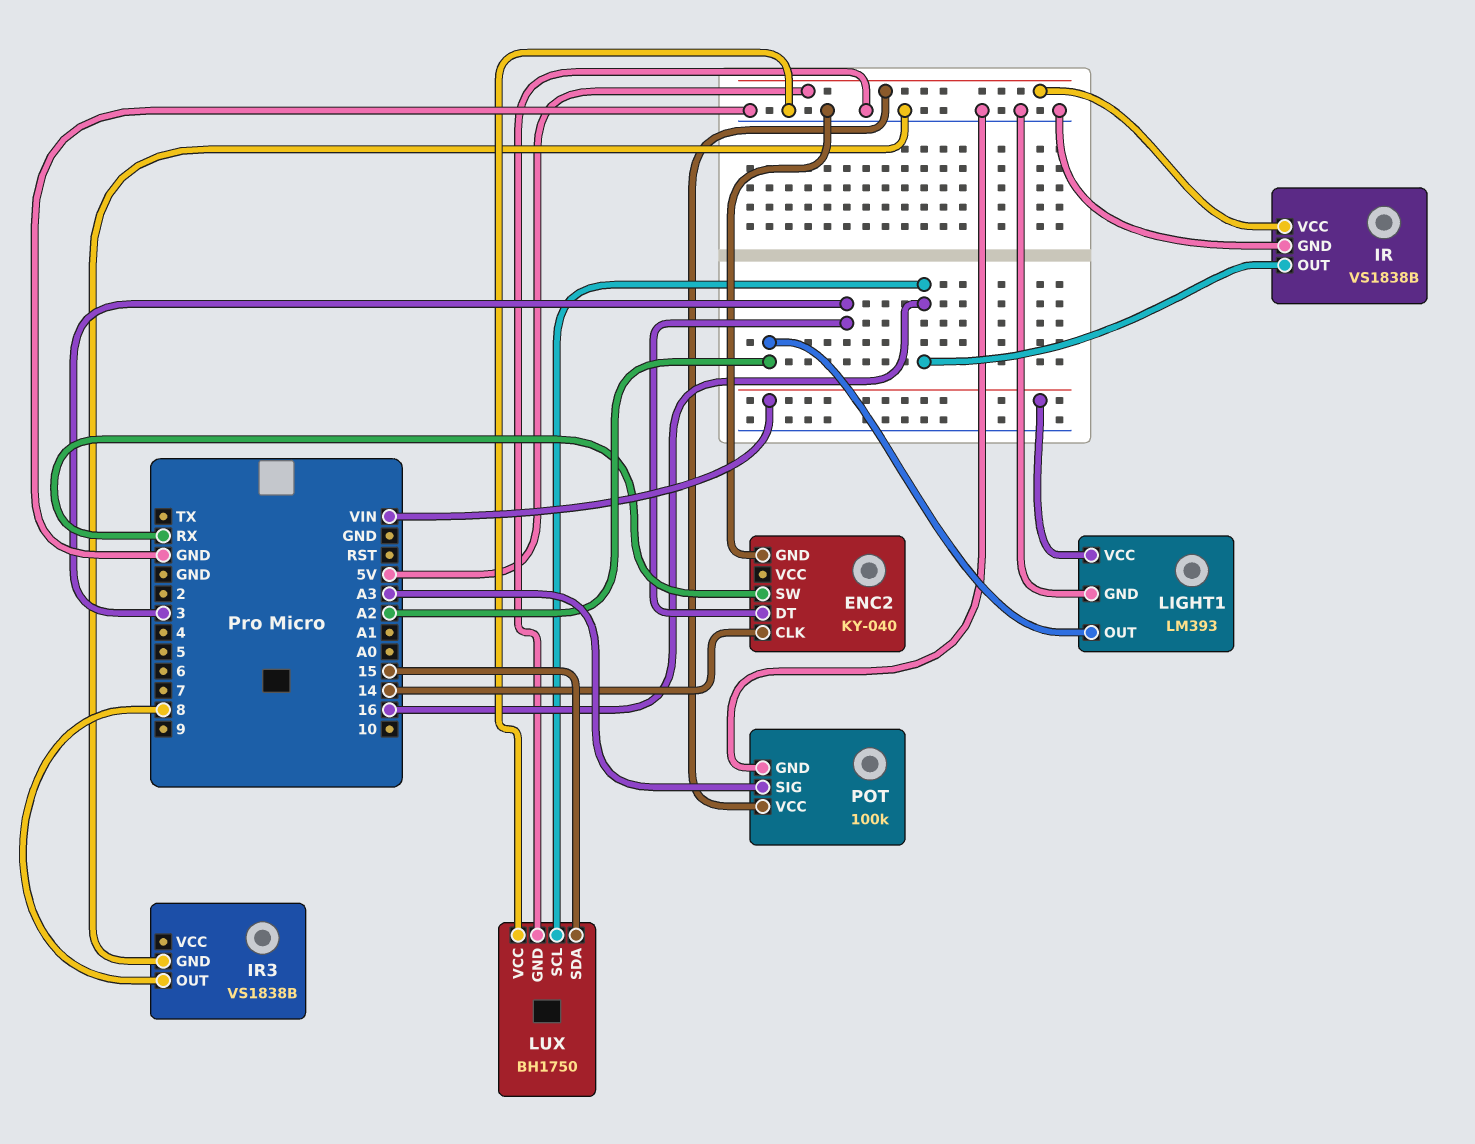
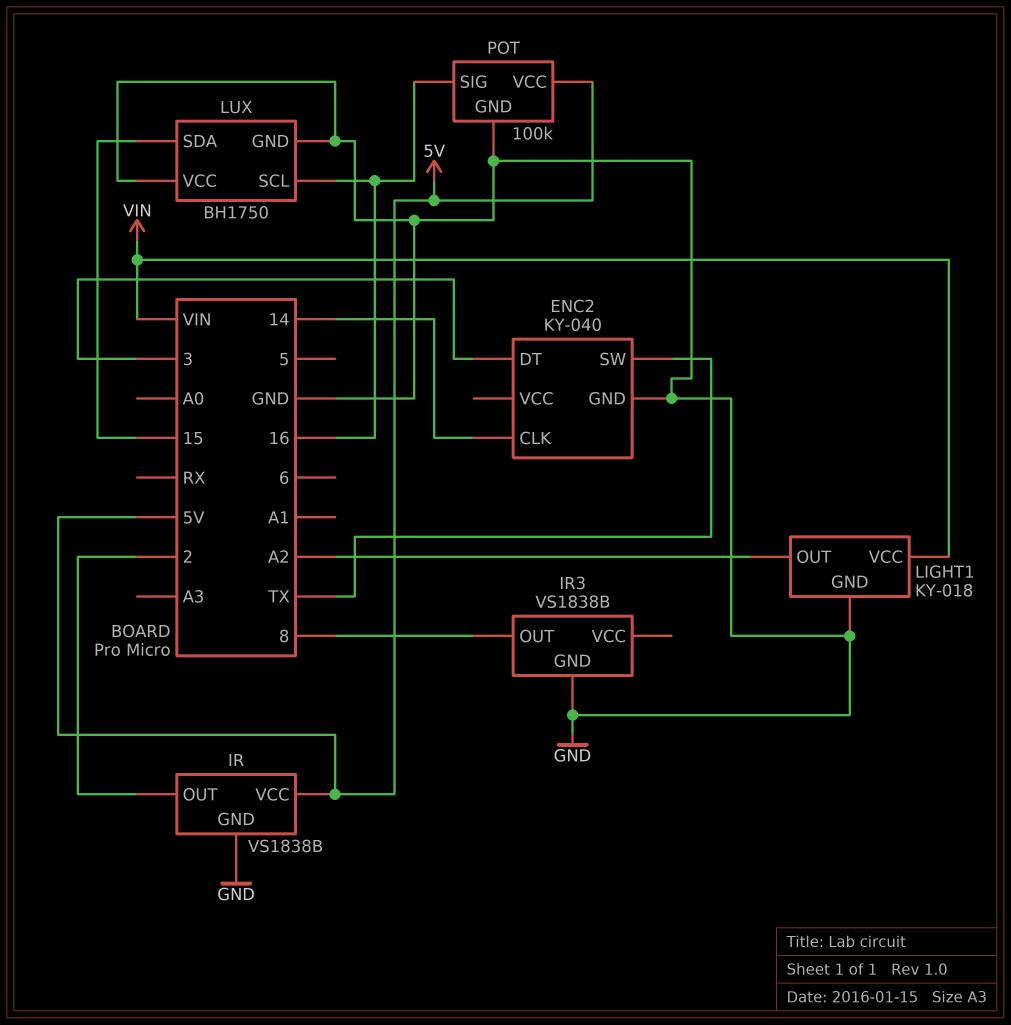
ENC2 pin SW: RX -> TX
IR pin OUT: 16 -> 2
LIGHT1: LM393 -> KY-018
POT pin SIG: A3 -> 16

